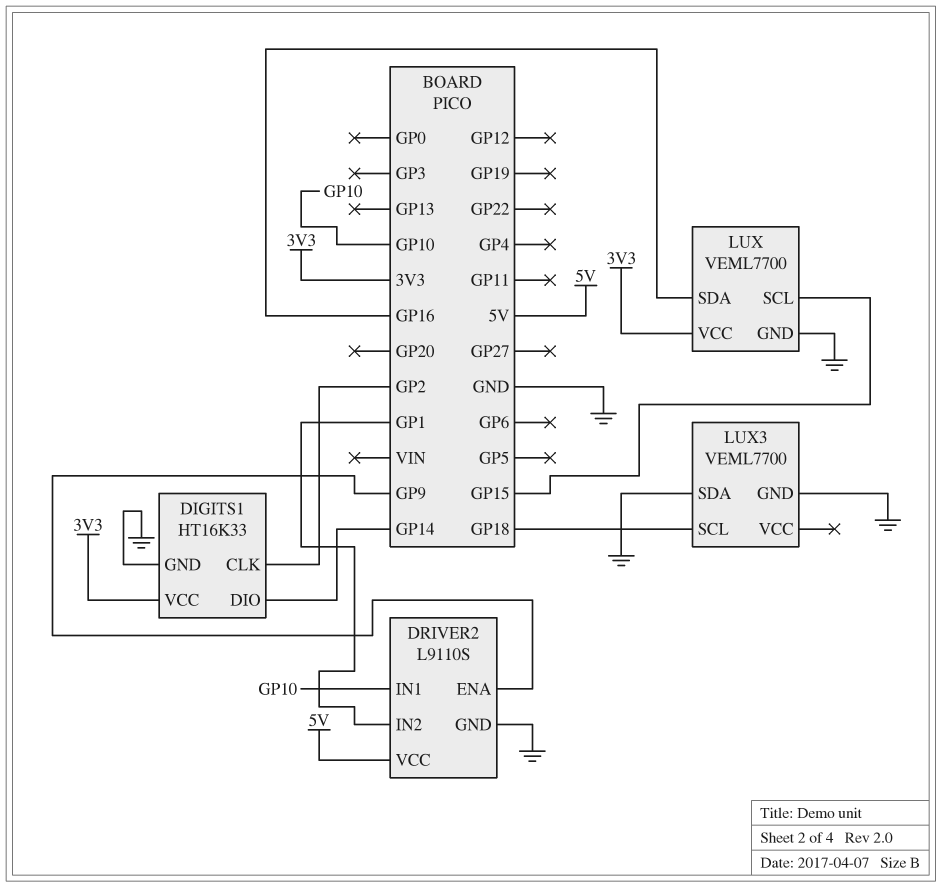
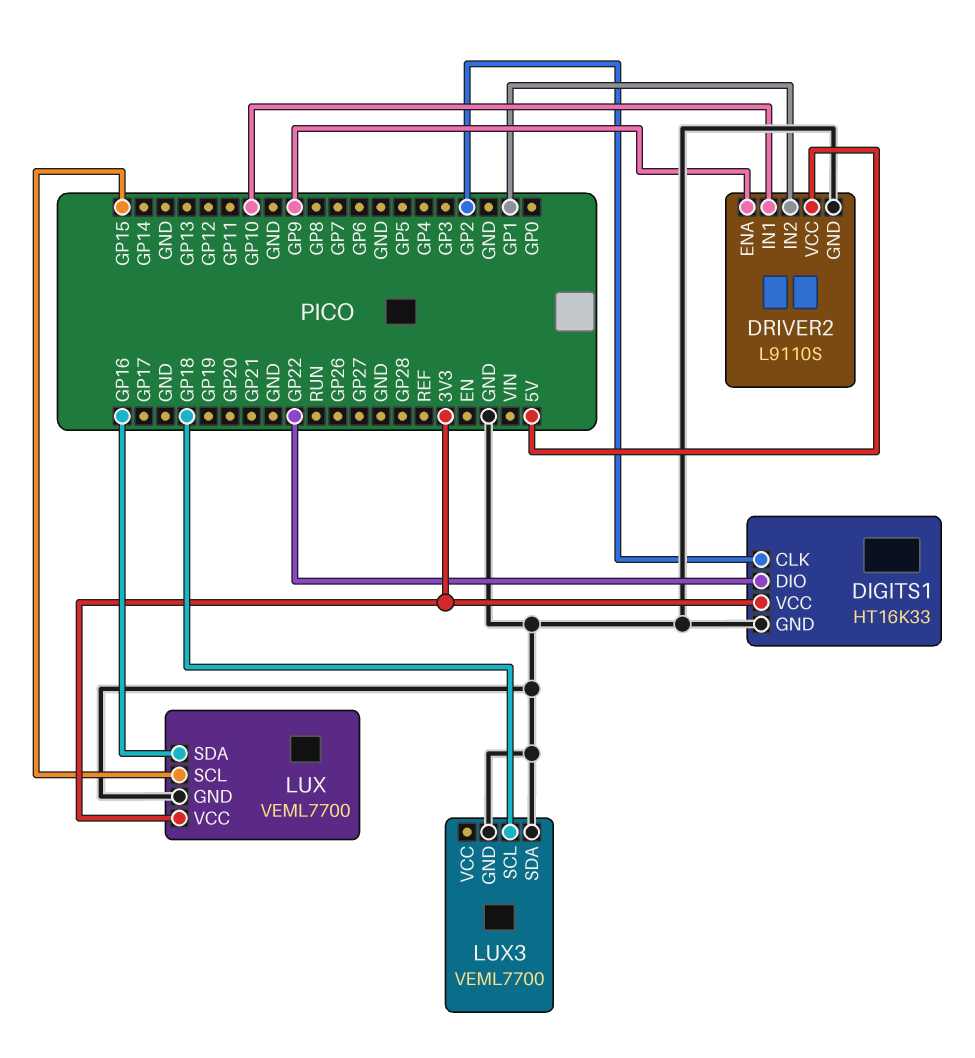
DIGITS1 pin DIO: GP14 -> GP22

